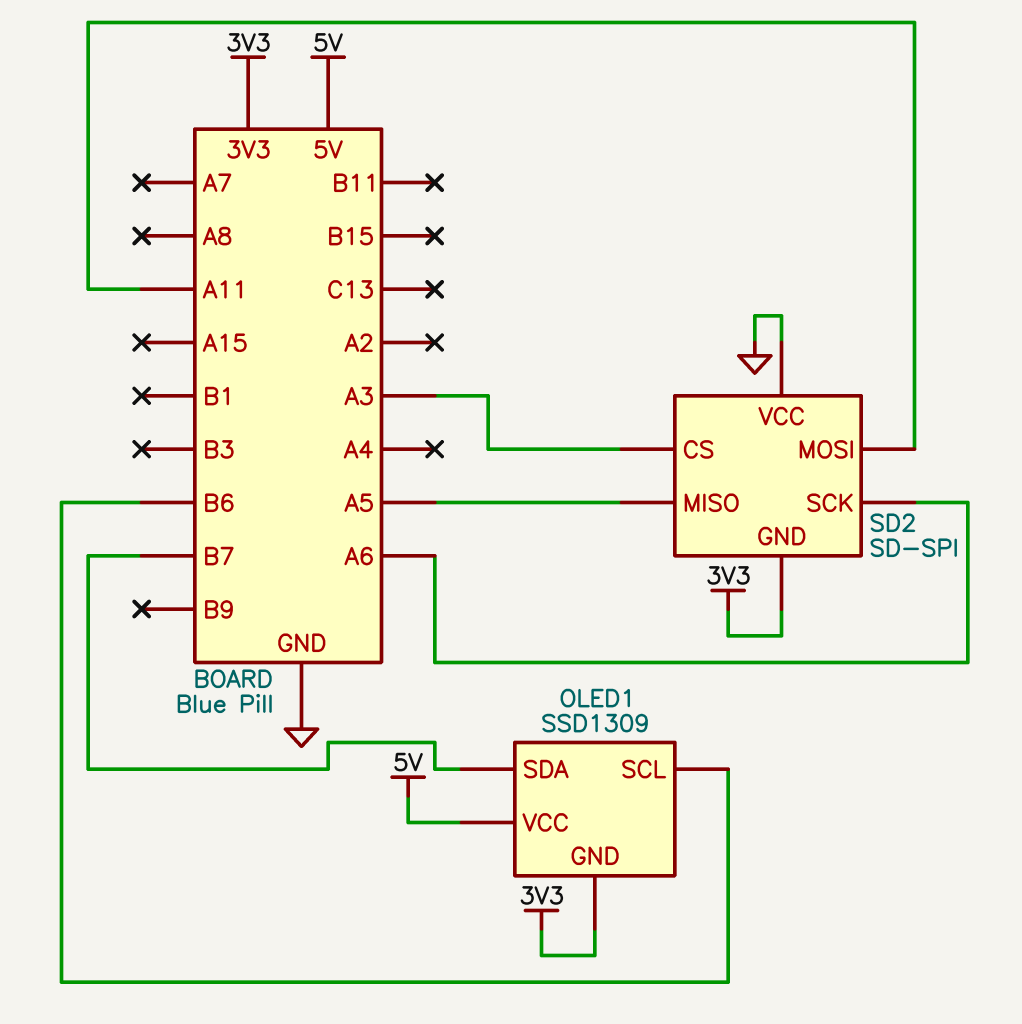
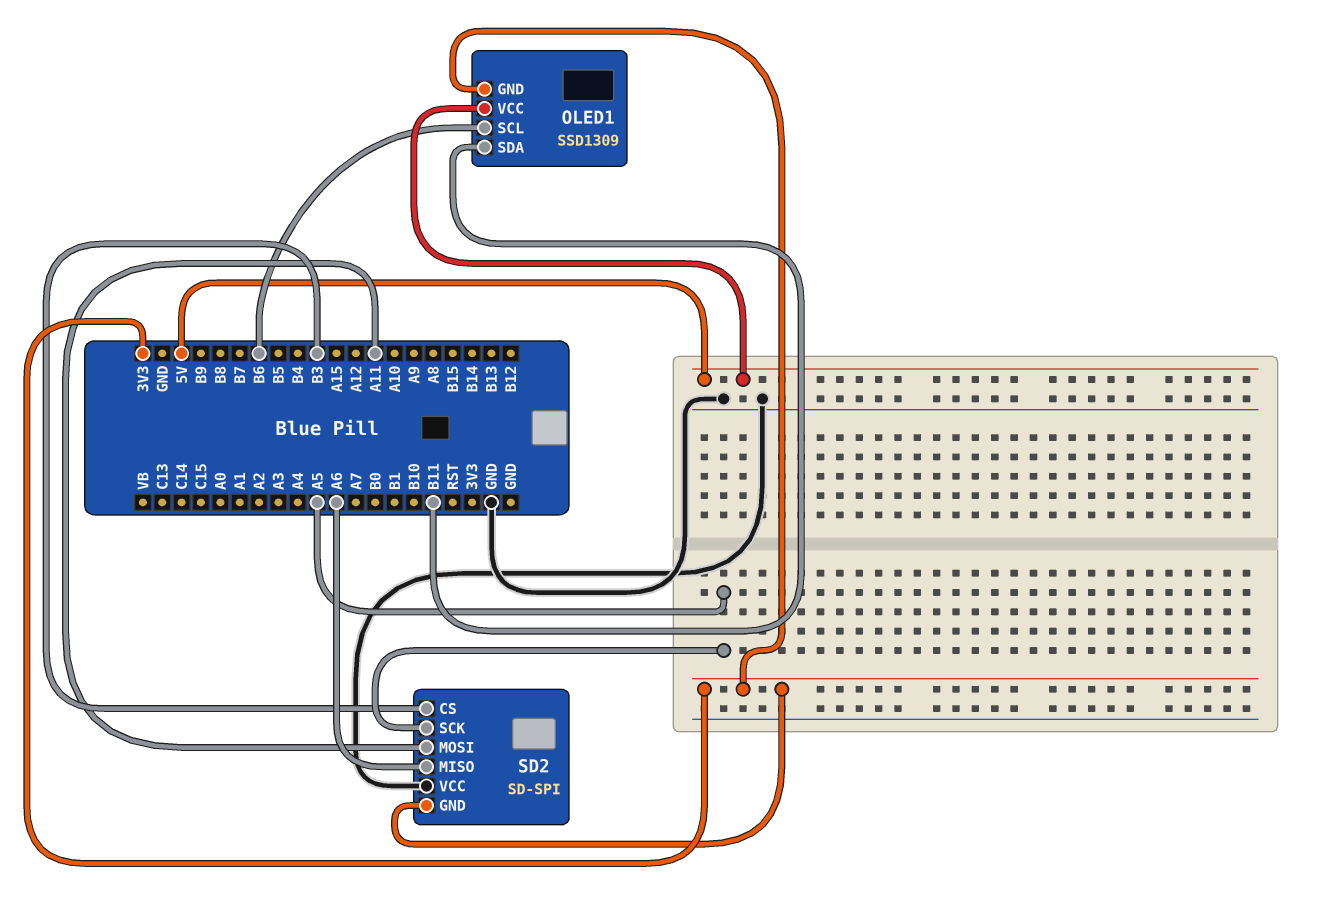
OLED1 pin SDA: B7 -> B11
SD2 pin CS: A3 -> B3
SD2 pin MISO: A5 -> A6
SD2 pin SCK: A6 -> A5

